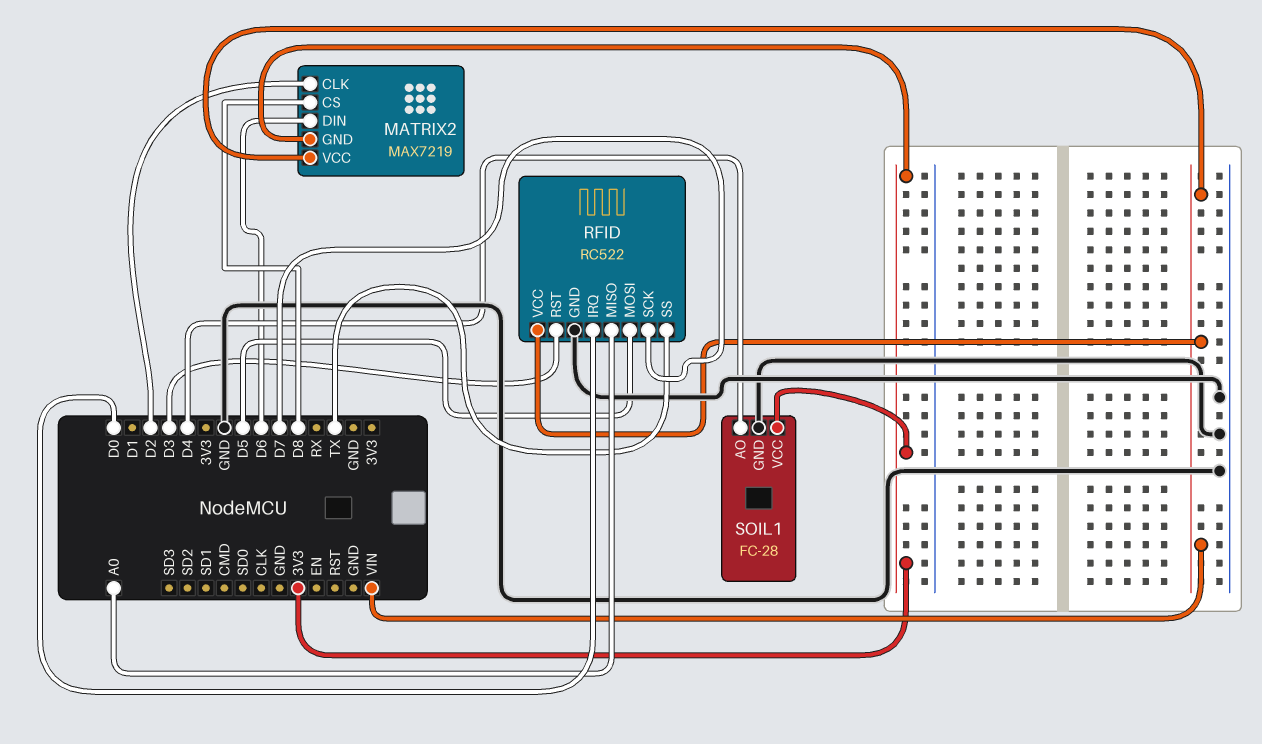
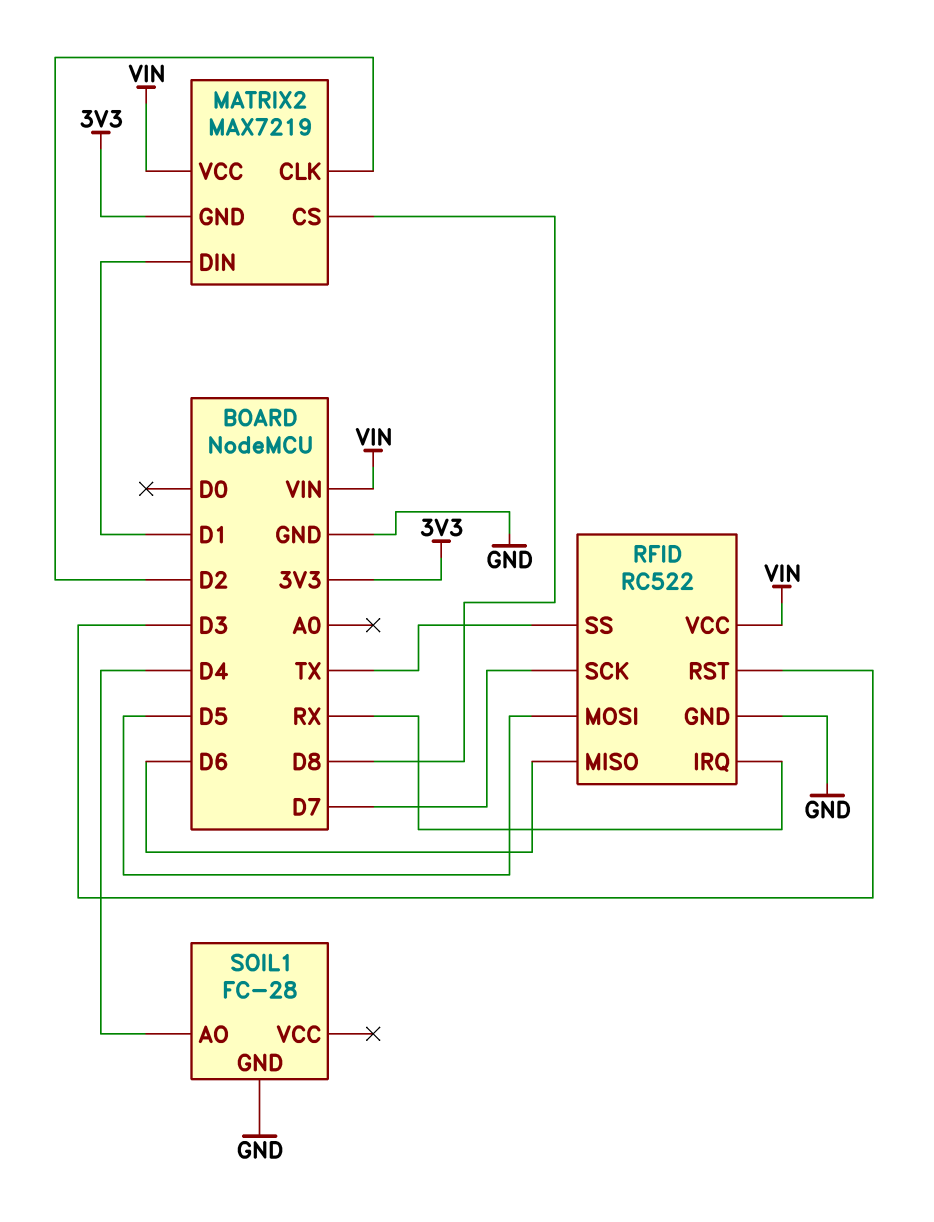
MATRIX2 pin DIN: D6 -> D1
RFID pin IRQ: D0 -> RX
RFID pin MISO: A0 -> D6
SOIL1 pin VCC: 3V3 -> none

